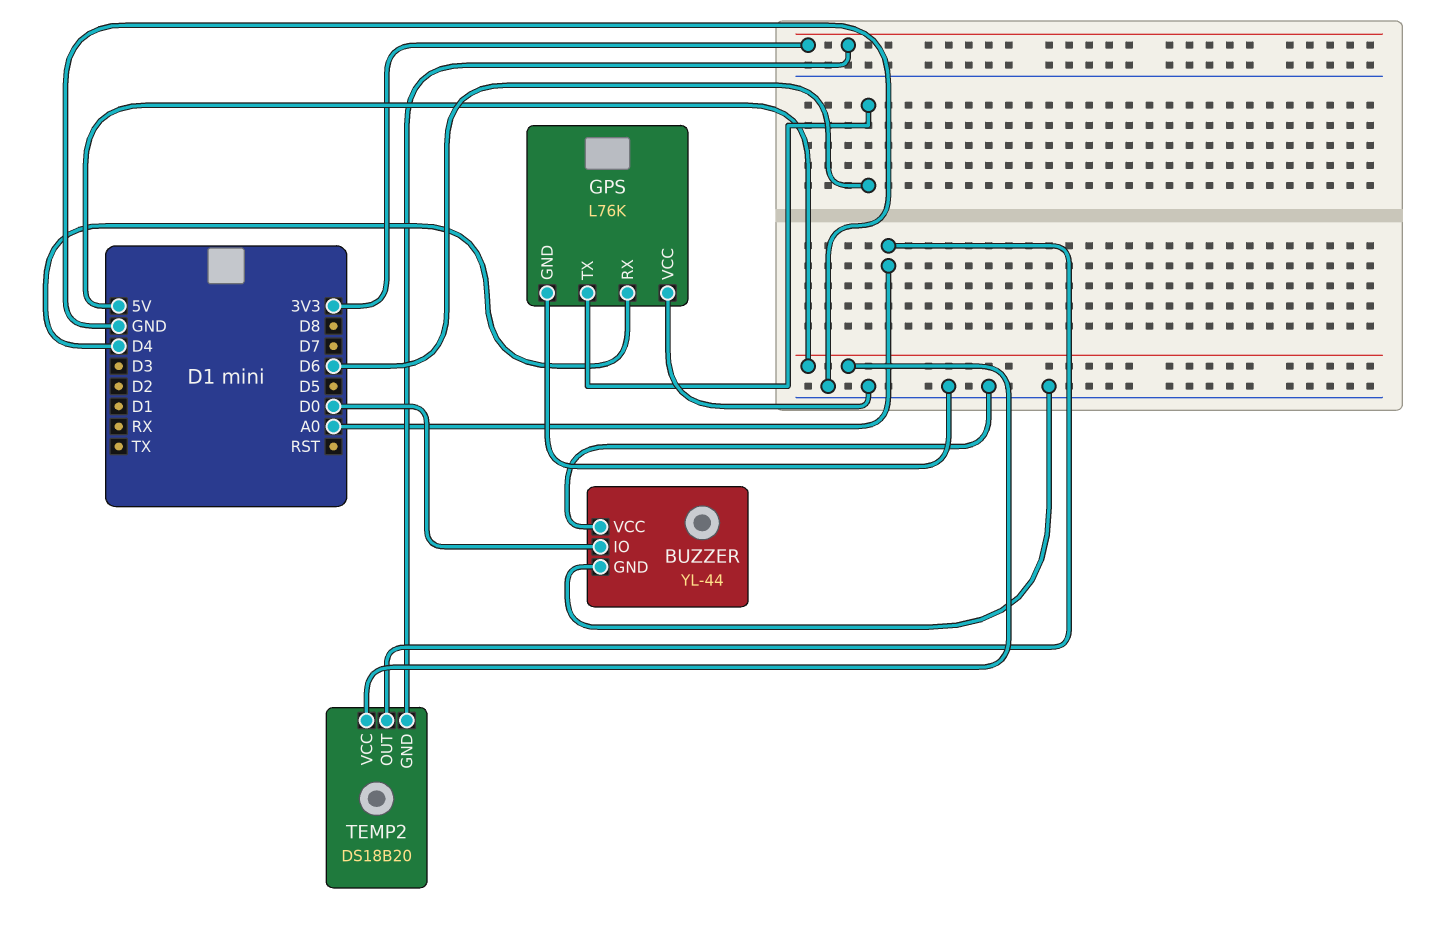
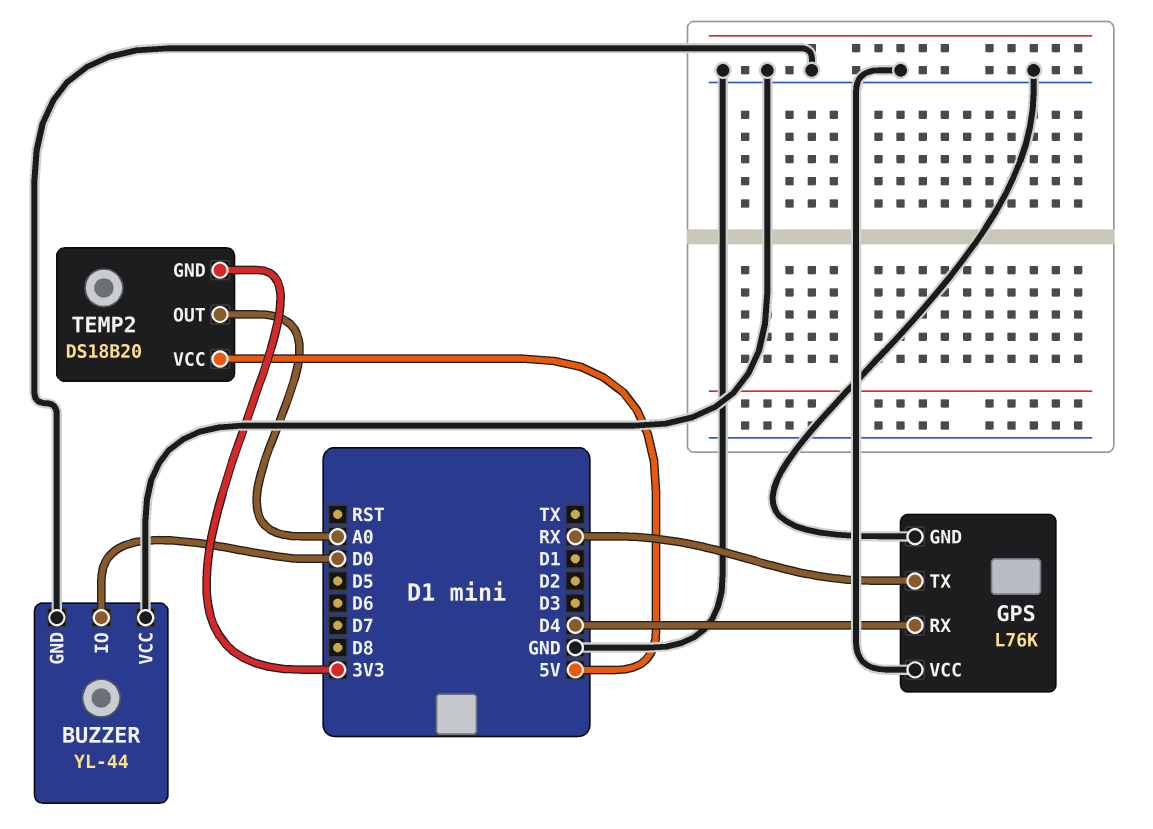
GPS pin TX: D6 -> RX

